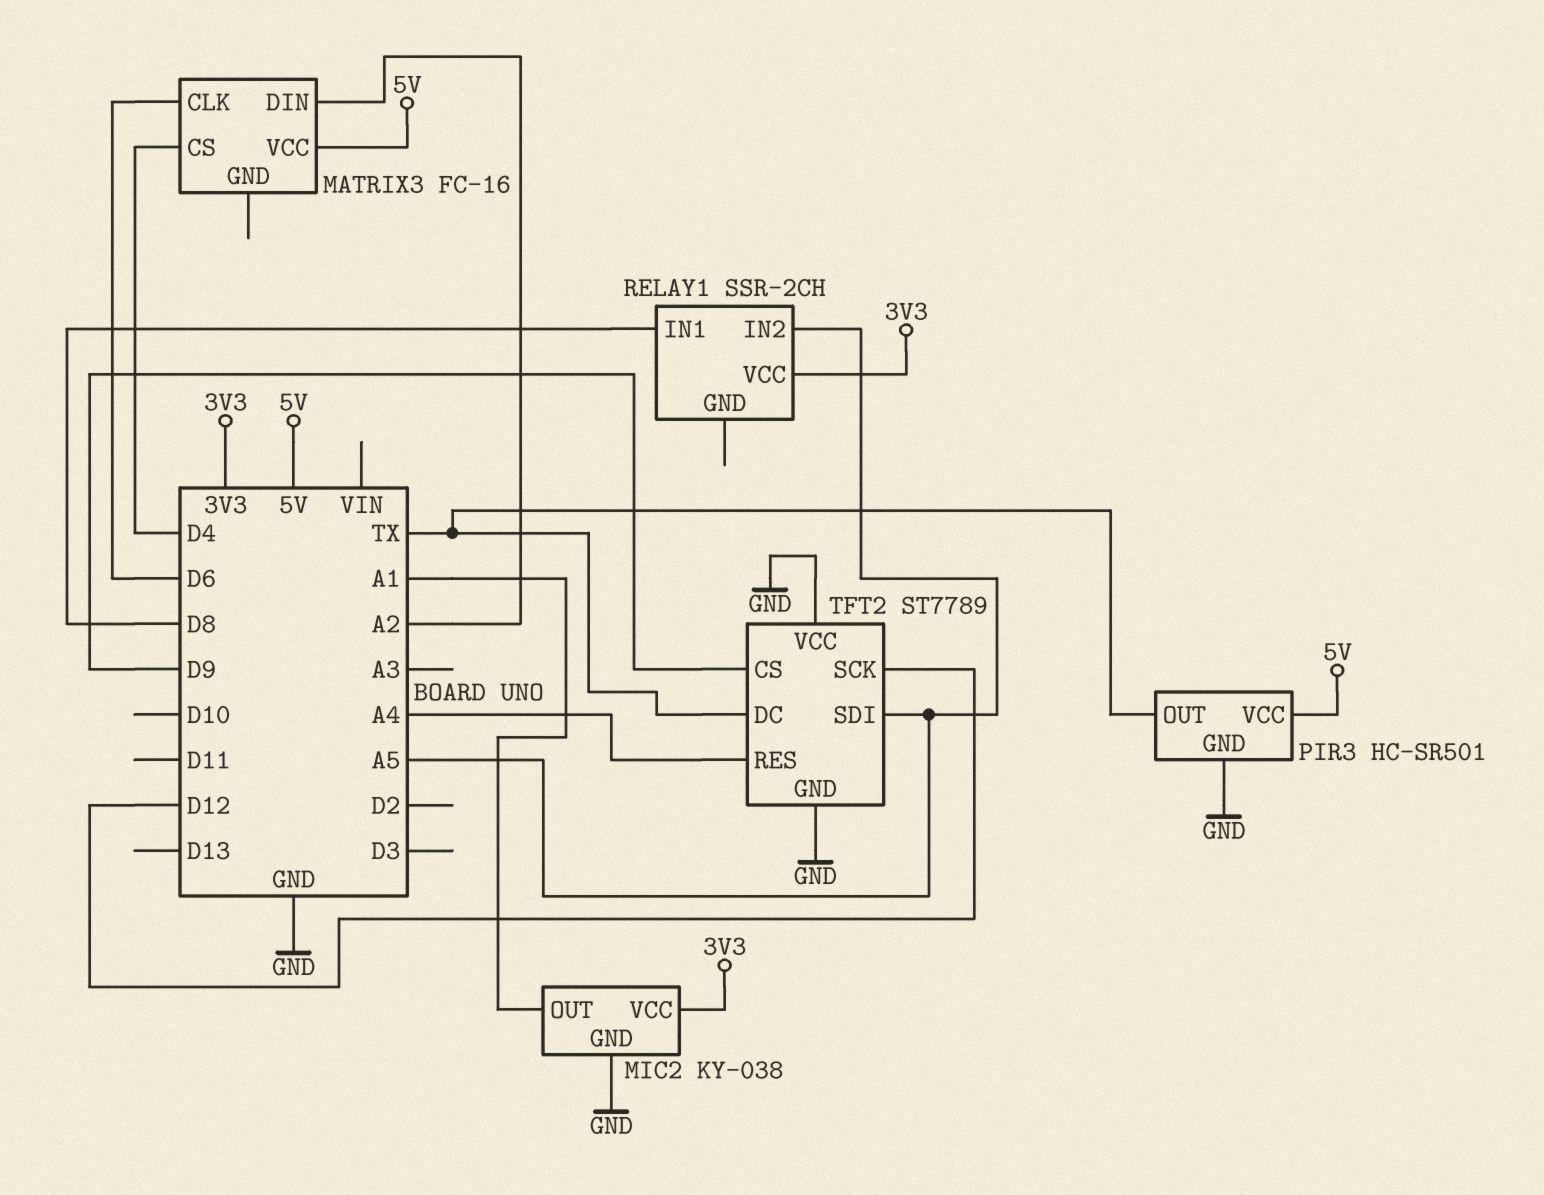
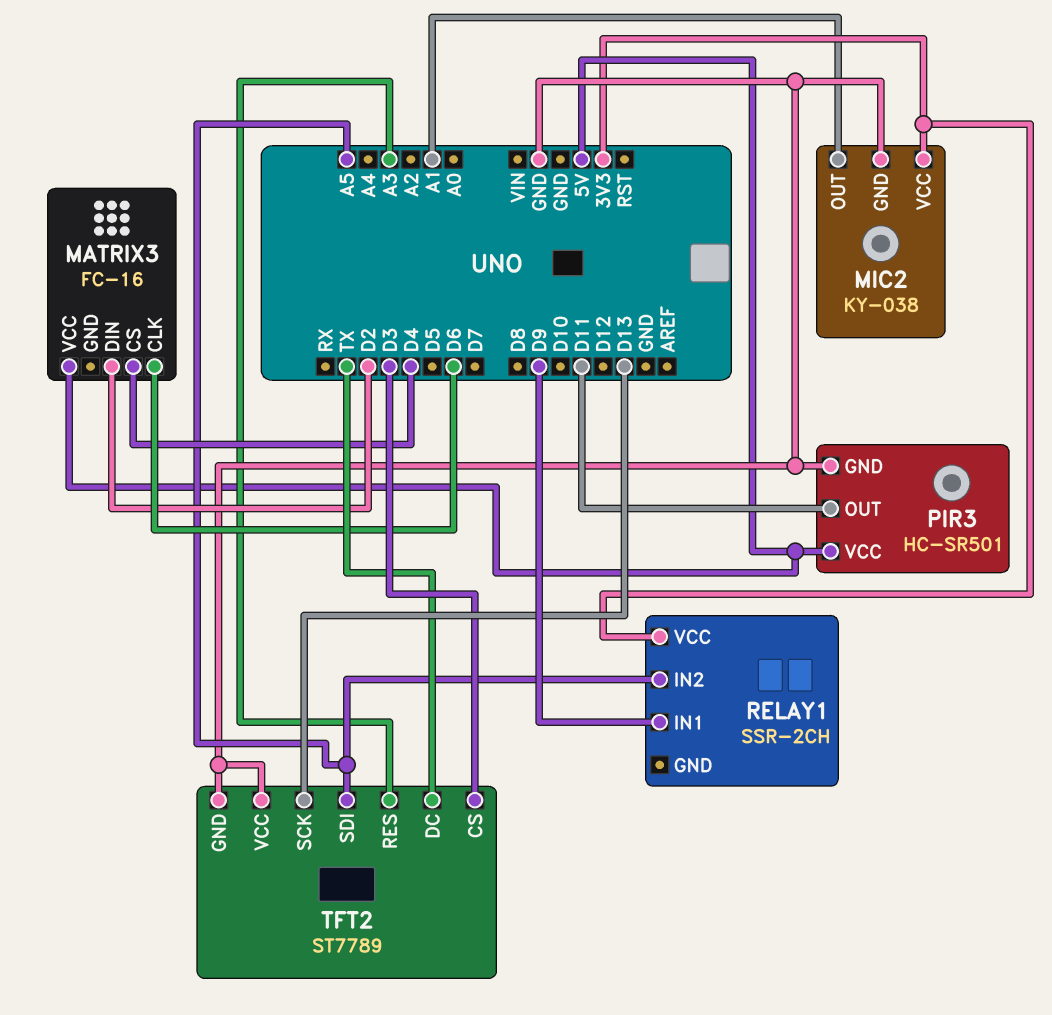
MATRIX3 pin DIN: A2 -> D2
PIR3 pin OUT: TX -> D11
RELAY1 pin IN1: D8 -> D9
TFT2 pin CS: D9 -> D3
TFT2 pin RES: A4 -> A3
TFT2 pin SCK: D12 -> D13

